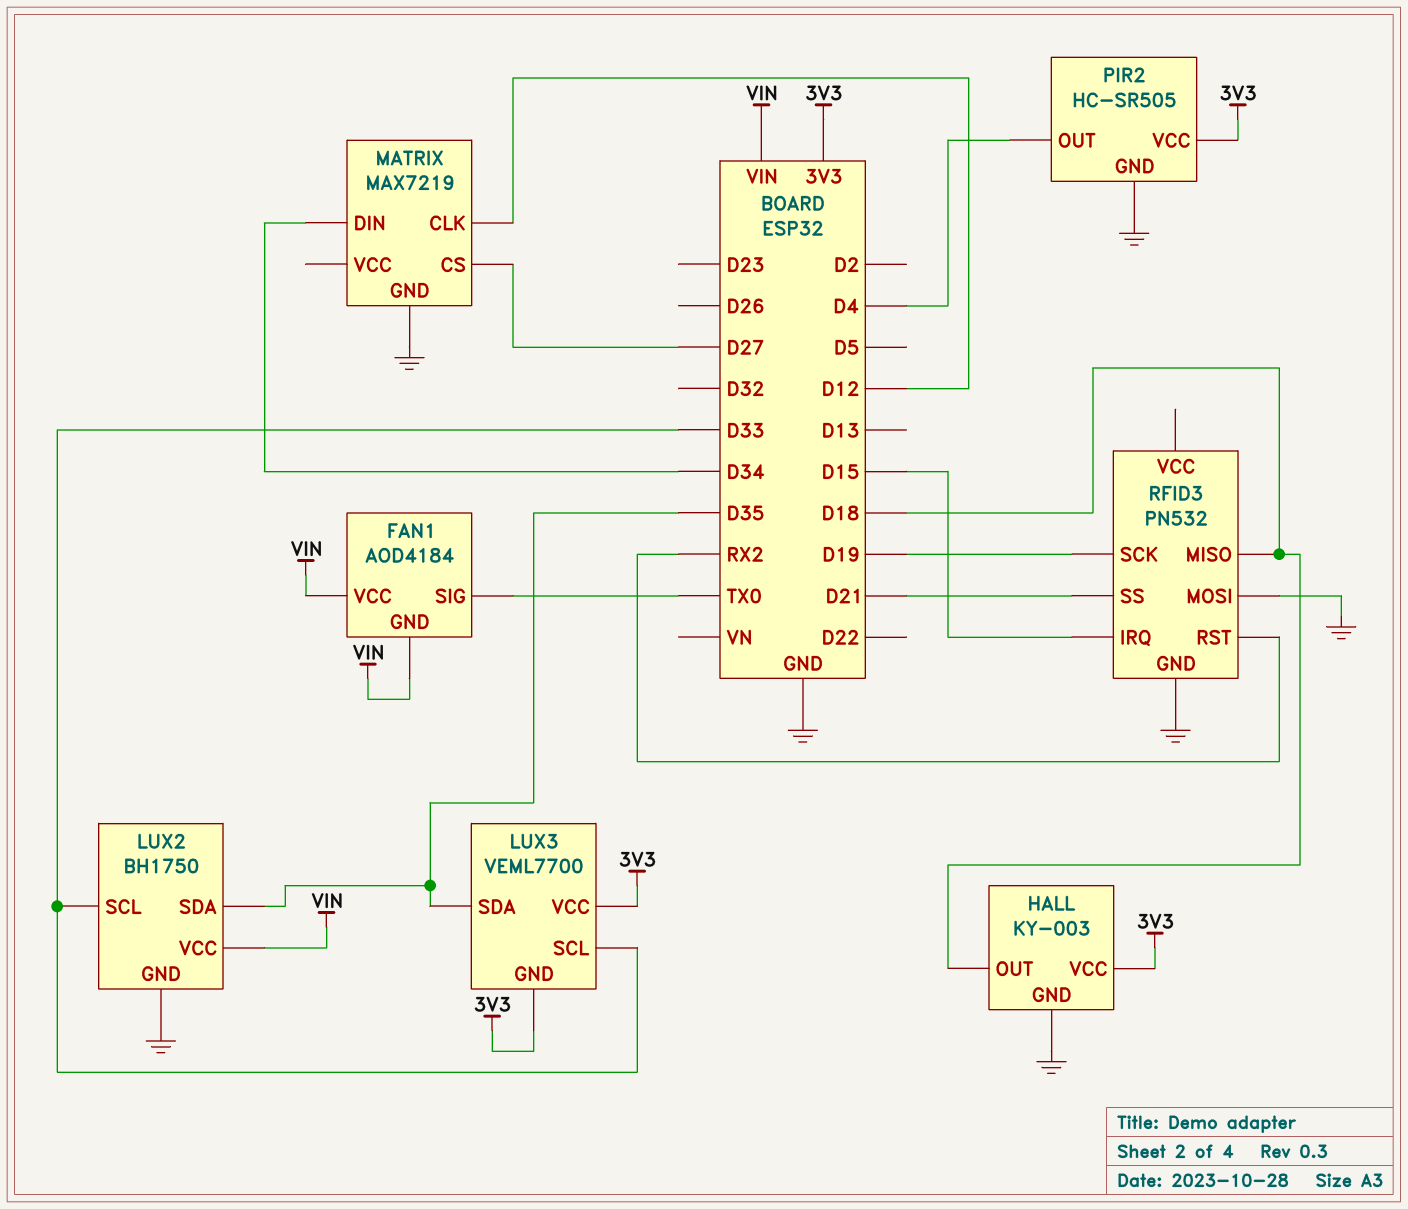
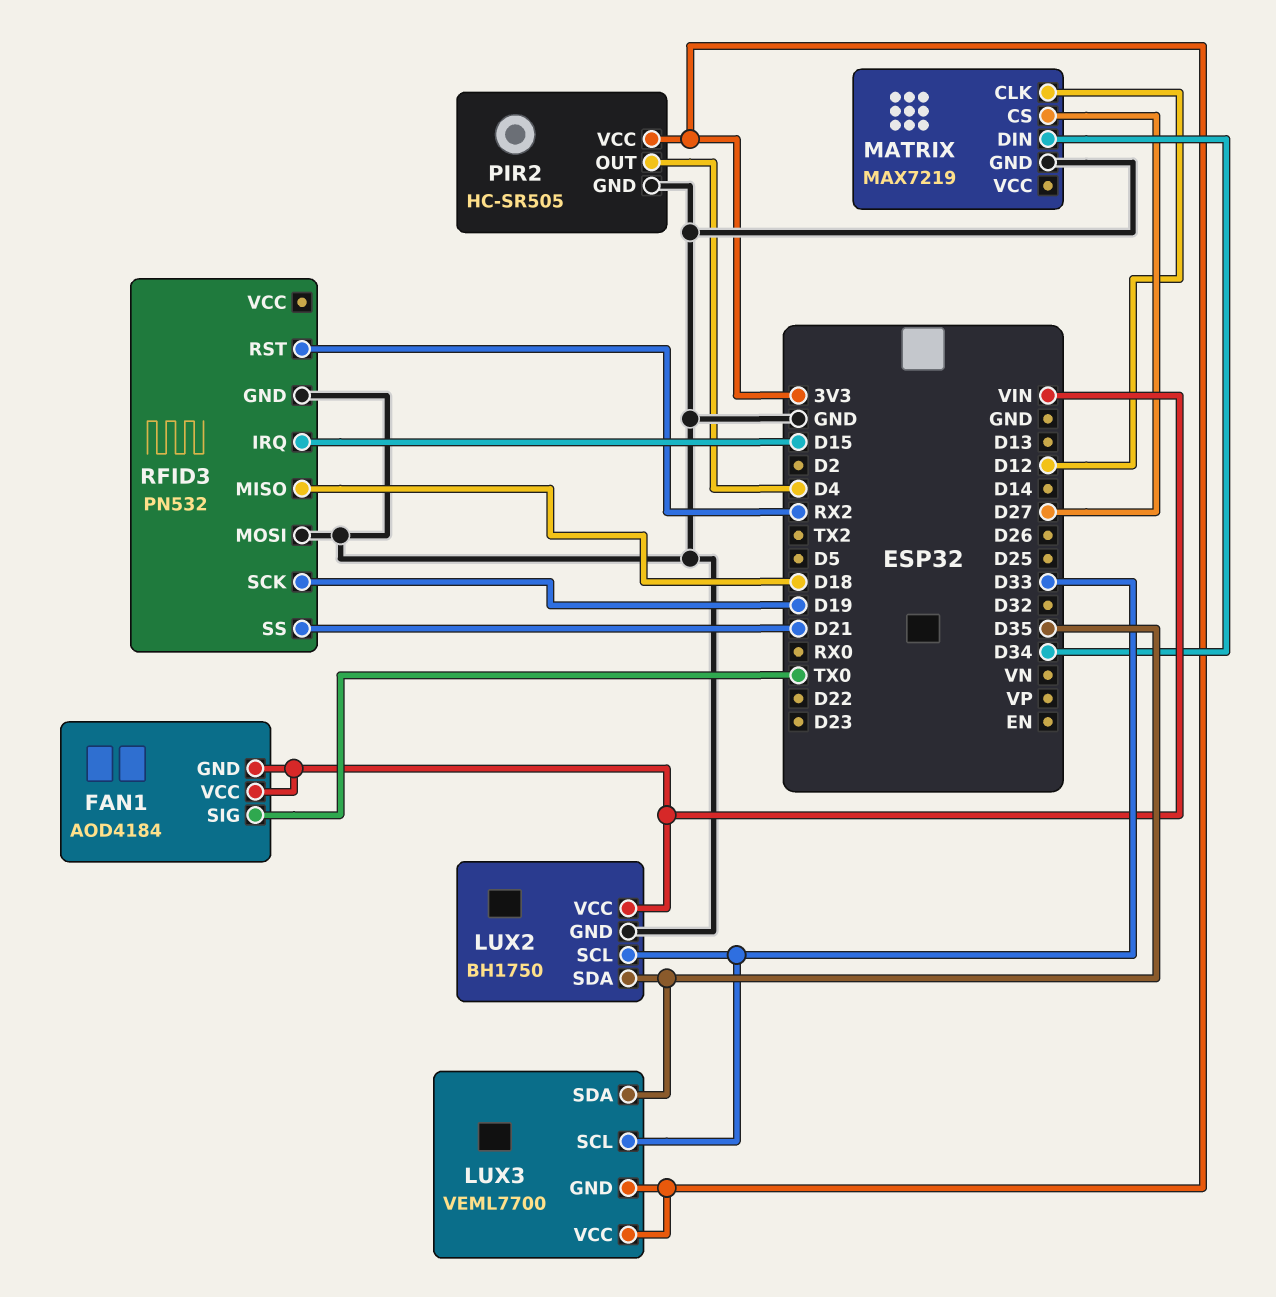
HALL: KY-003 -> none
HALL pin GND: GND -> none
HALL pin OUT: D18 -> none
HALL pin VCC: 3V3 -> none

